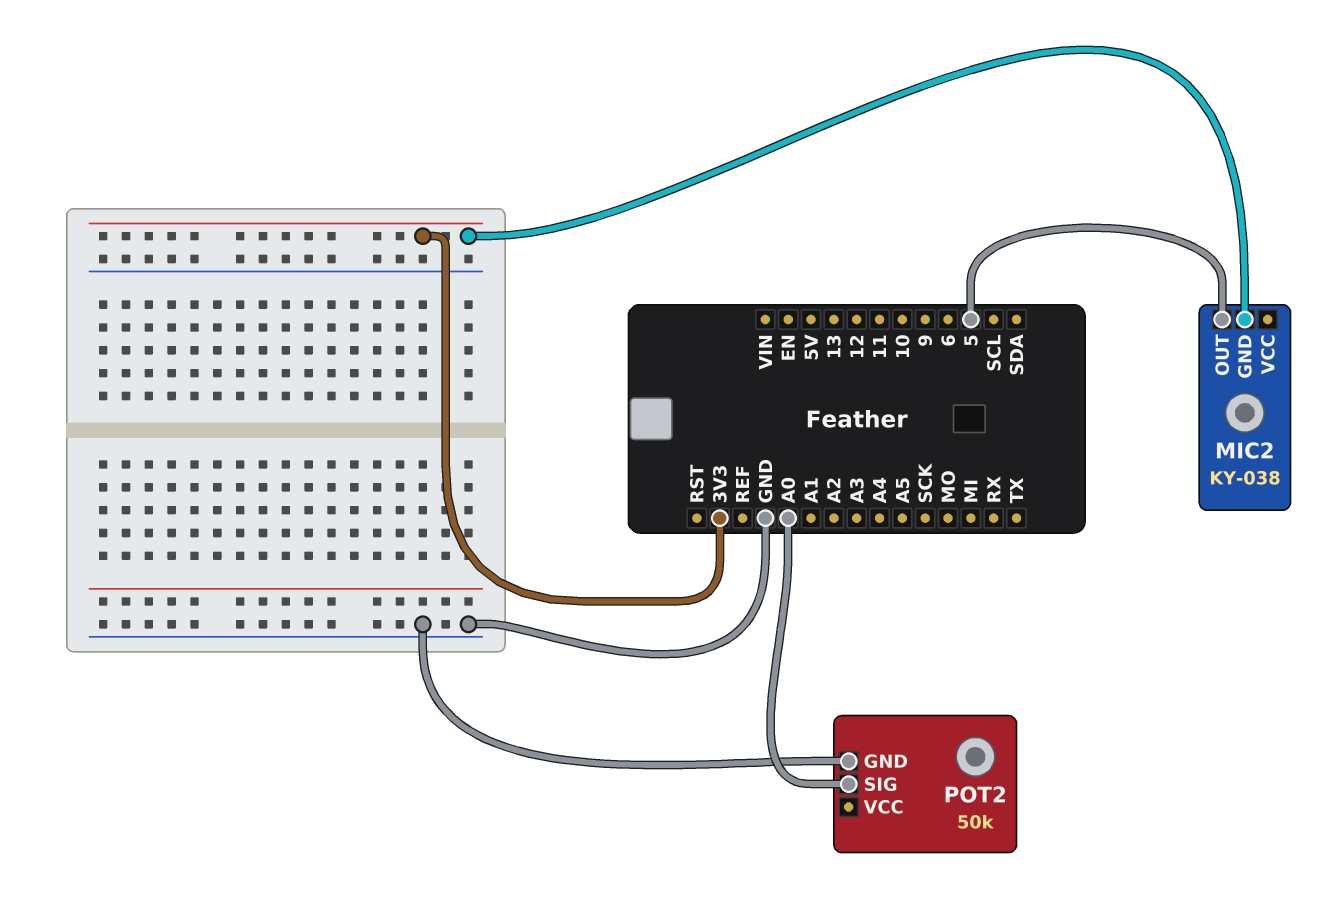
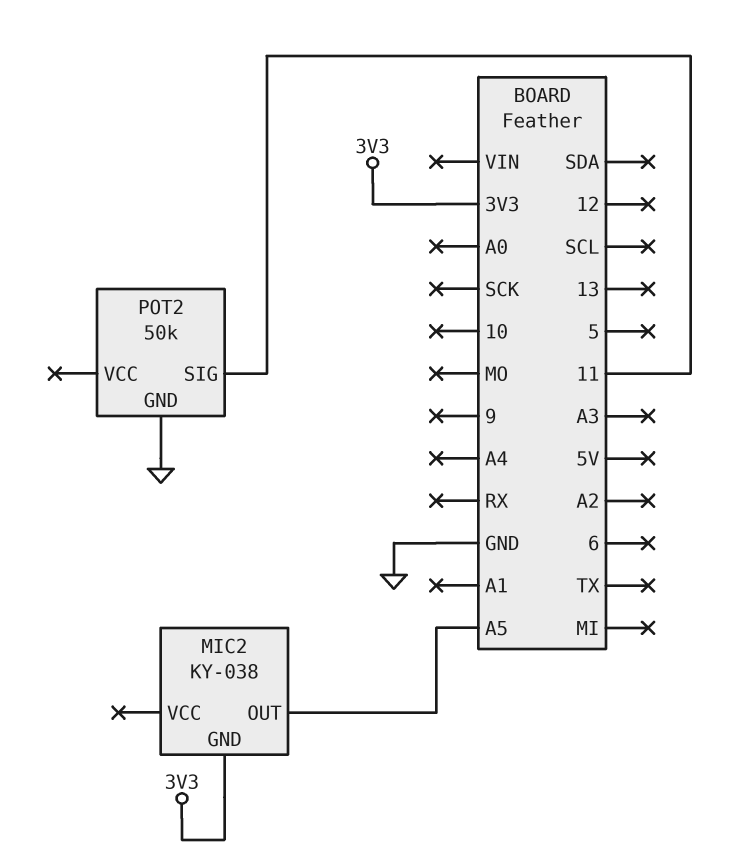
MIC2 pin OUT: 5 -> A5
POT2 pin SIG: A0 -> 11

